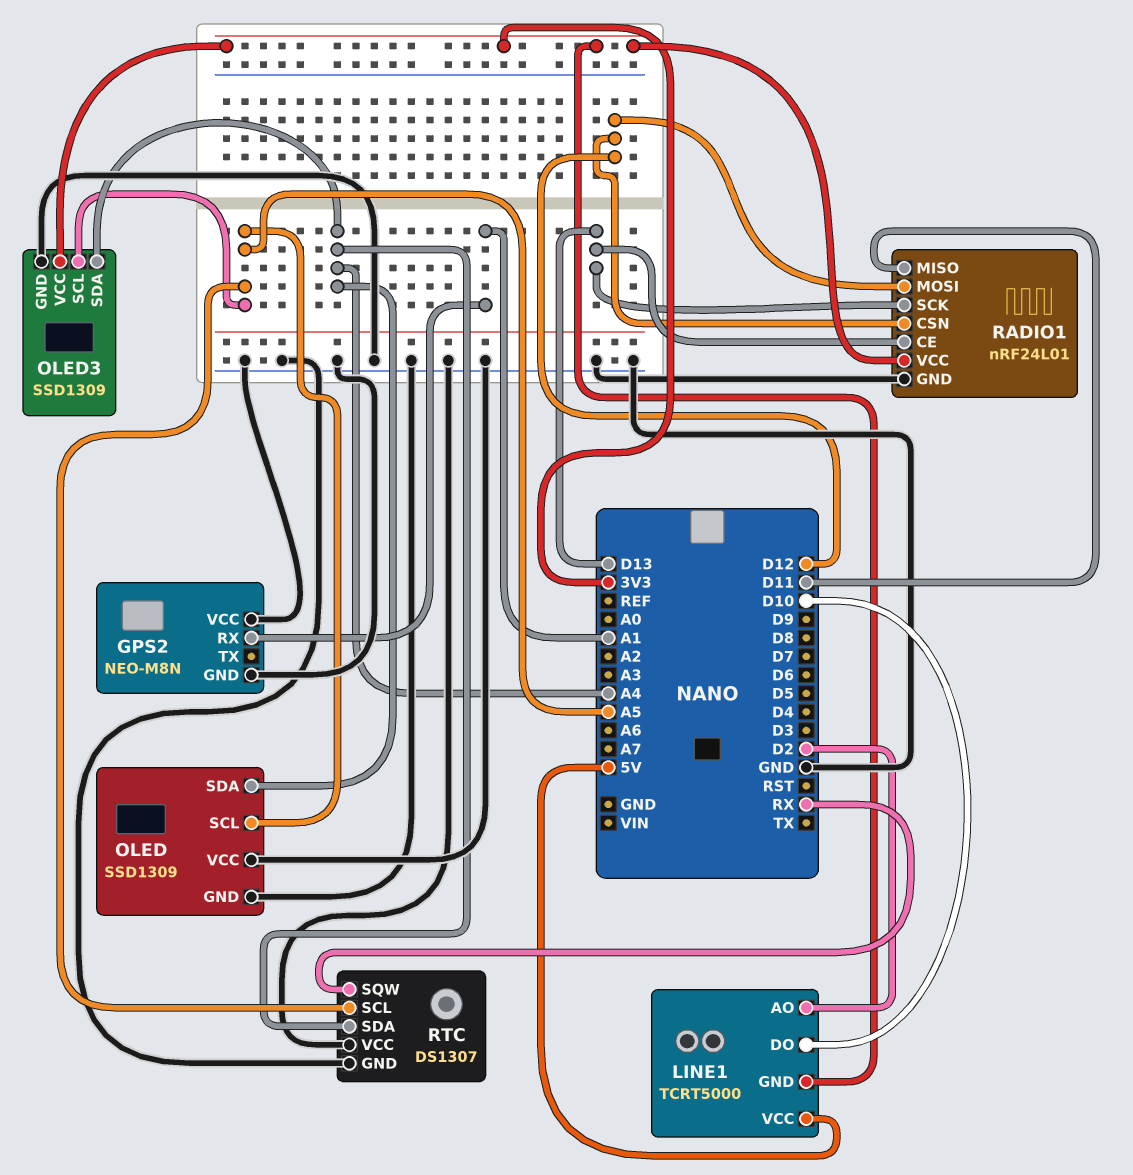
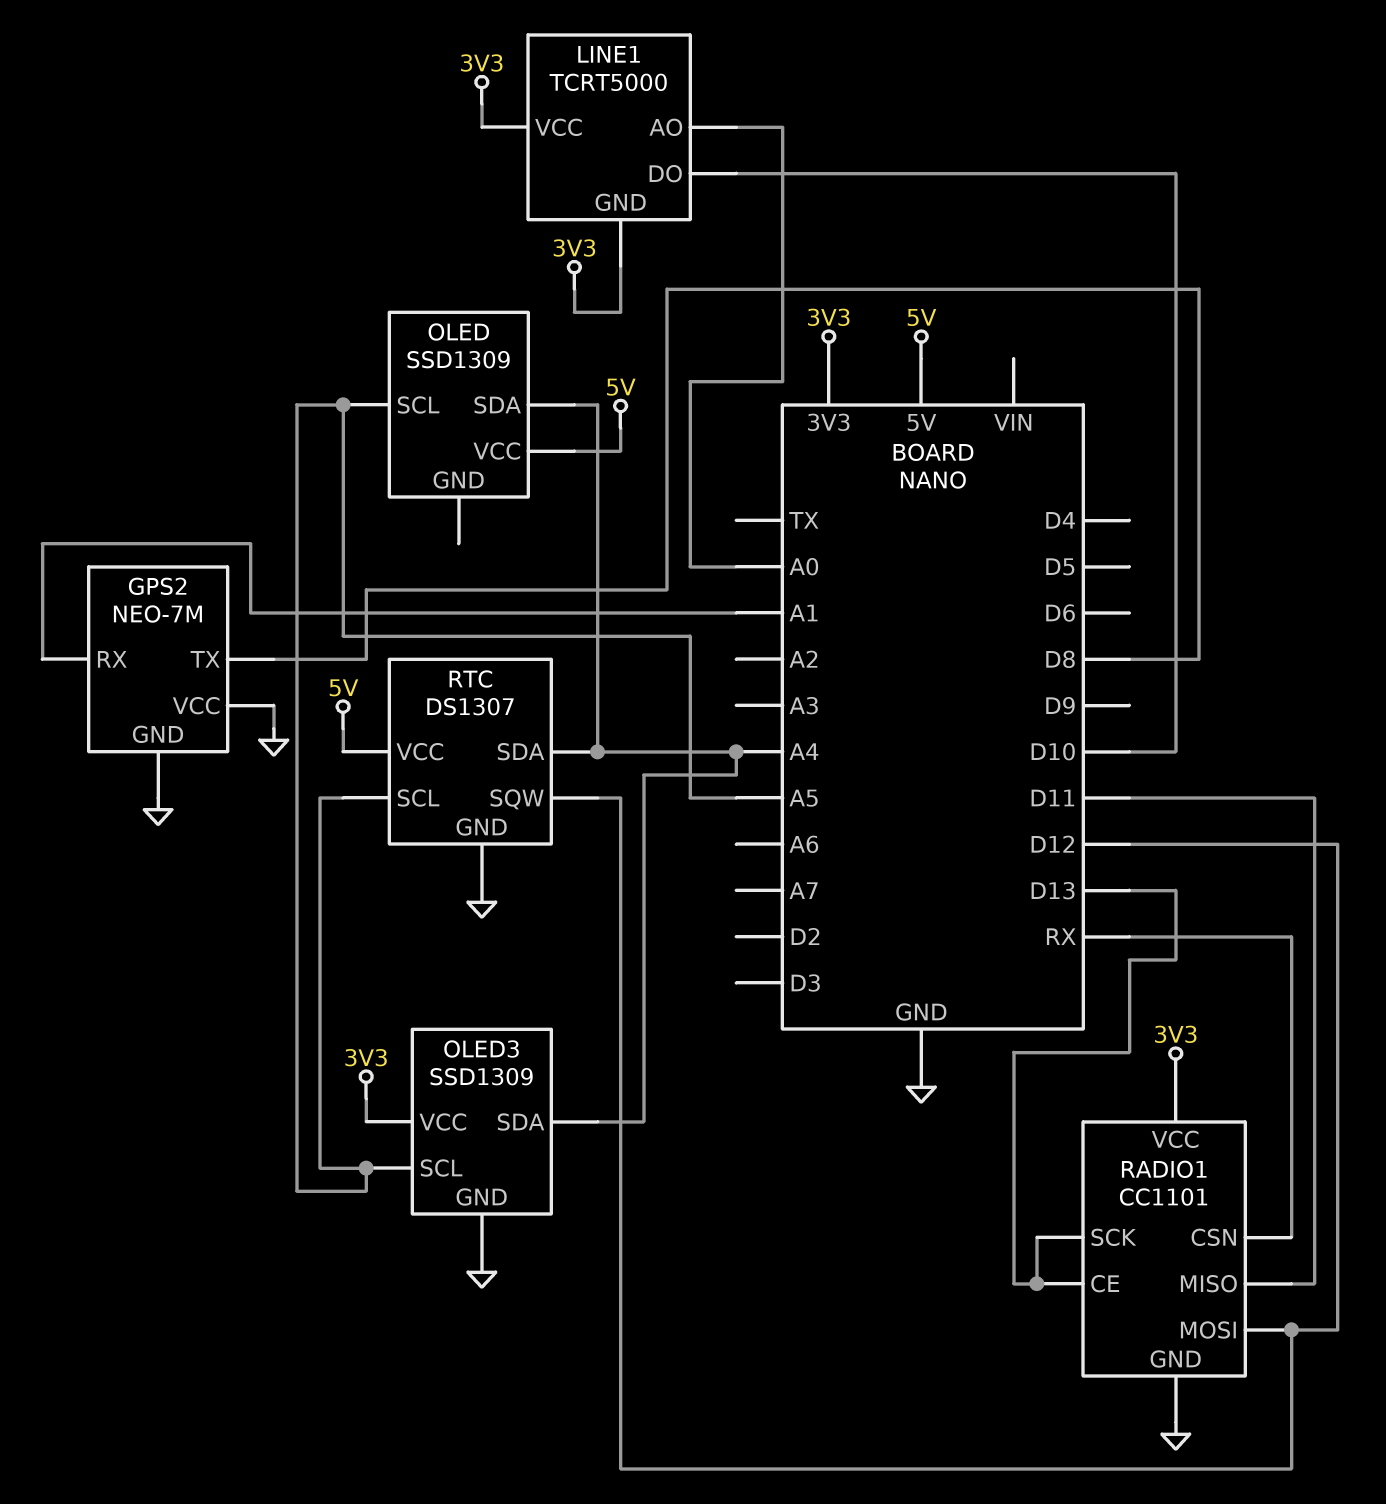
GPS2: NEO-M8N -> NEO-7M
GPS2 pin TX: none -> D8
LINE1 pin AO: D2 -> A0
LINE1 pin VCC: 5V -> 3V3
OLED pin GND: GND -> none
OLED pin VCC: GND -> 5V
RADIO1: nRF24L01 -> CC1101
RADIO1 pin CSN: D12 -> RX
RTC pin SQW: RX -> D12
RTC pin VCC: GND -> 5V

